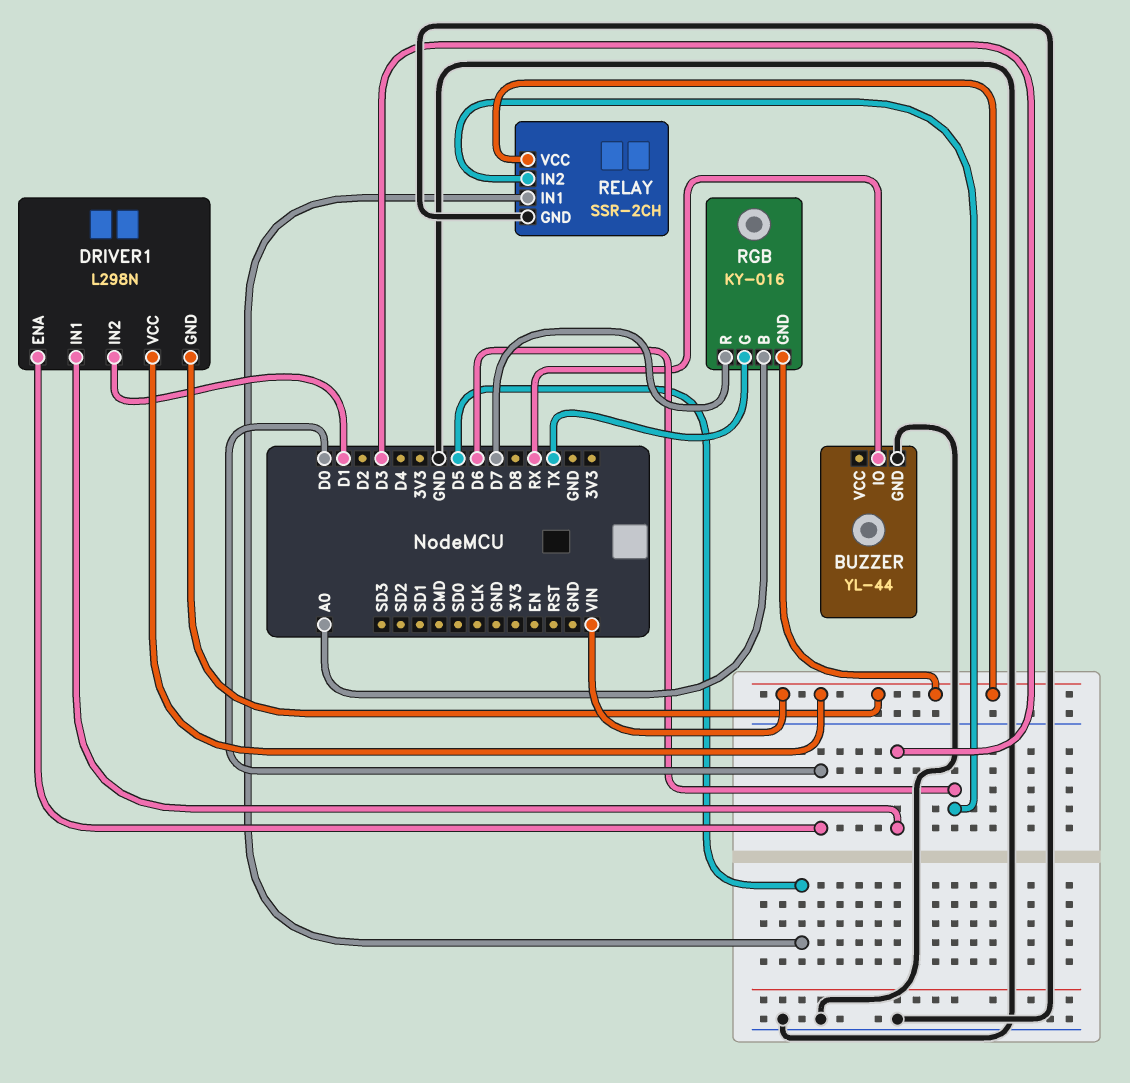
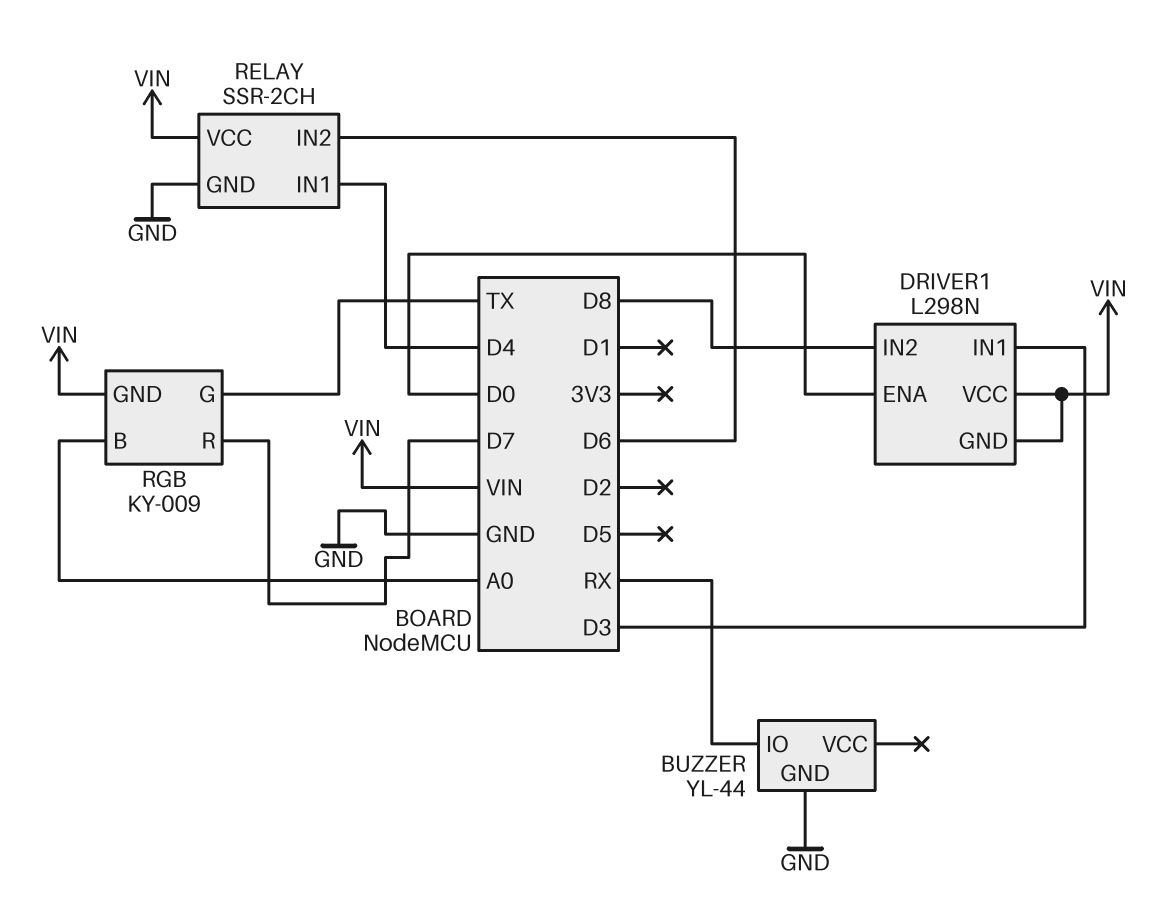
DRIVER1 pin IN2: D1 -> D8
RELAY pin IN1: D5 -> D4
RGB: KY-016 -> KY-009

